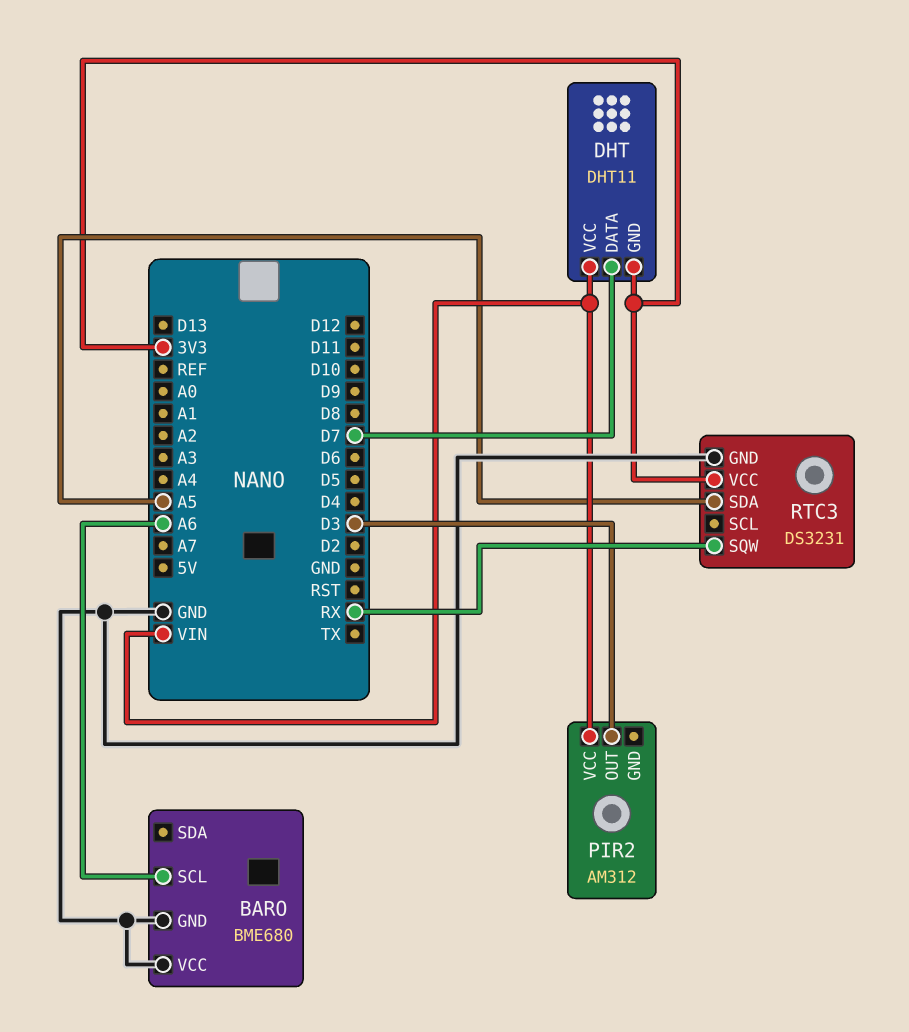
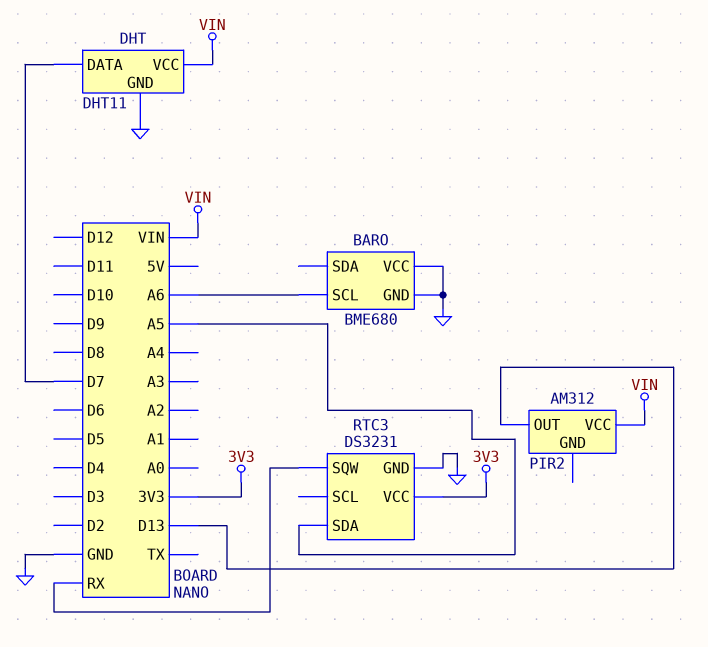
DHT pin GND: 3V3 -> GND
PIR2 pin OUT: D3 -> D13

